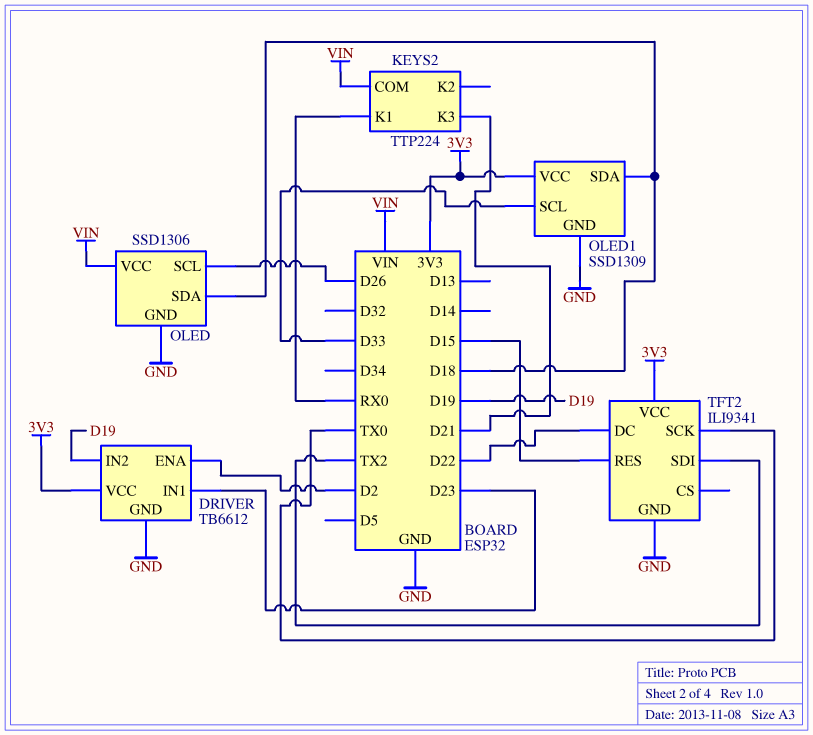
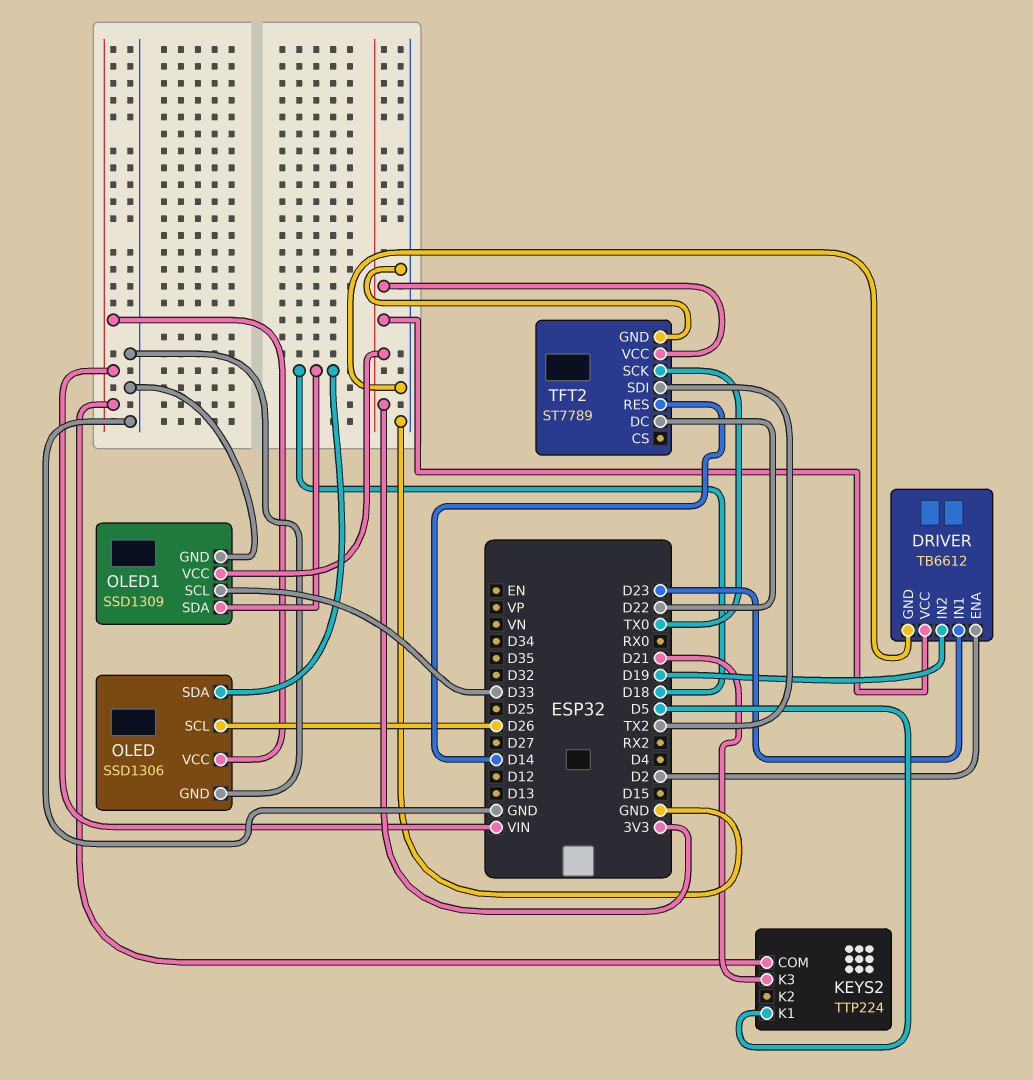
KEYS2 pin K1: RX0 -> D5
TFT2: ILI9341 -> ST7789
TFT2 pin RES: D15 -> D14

